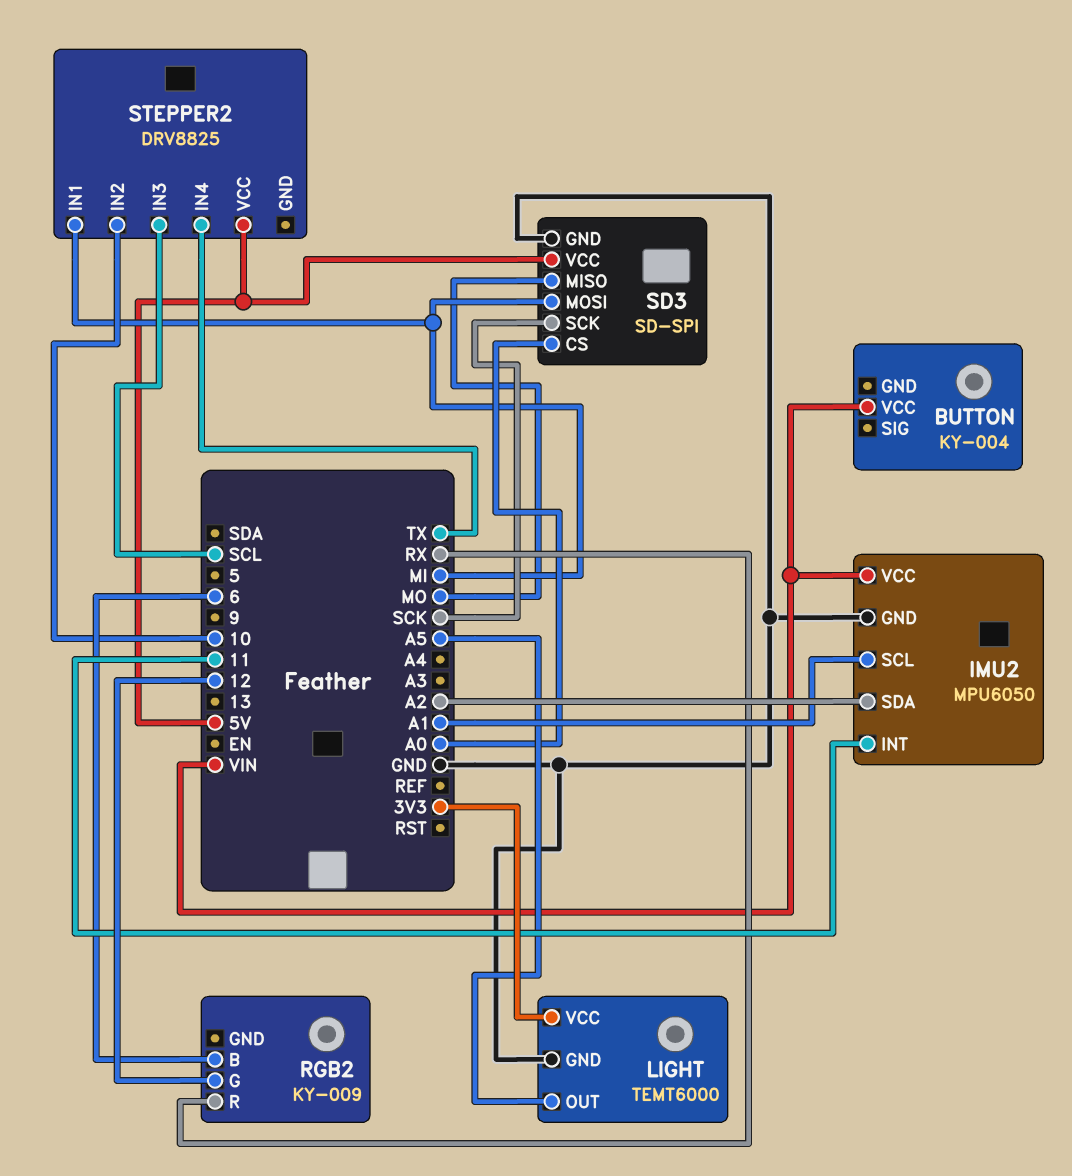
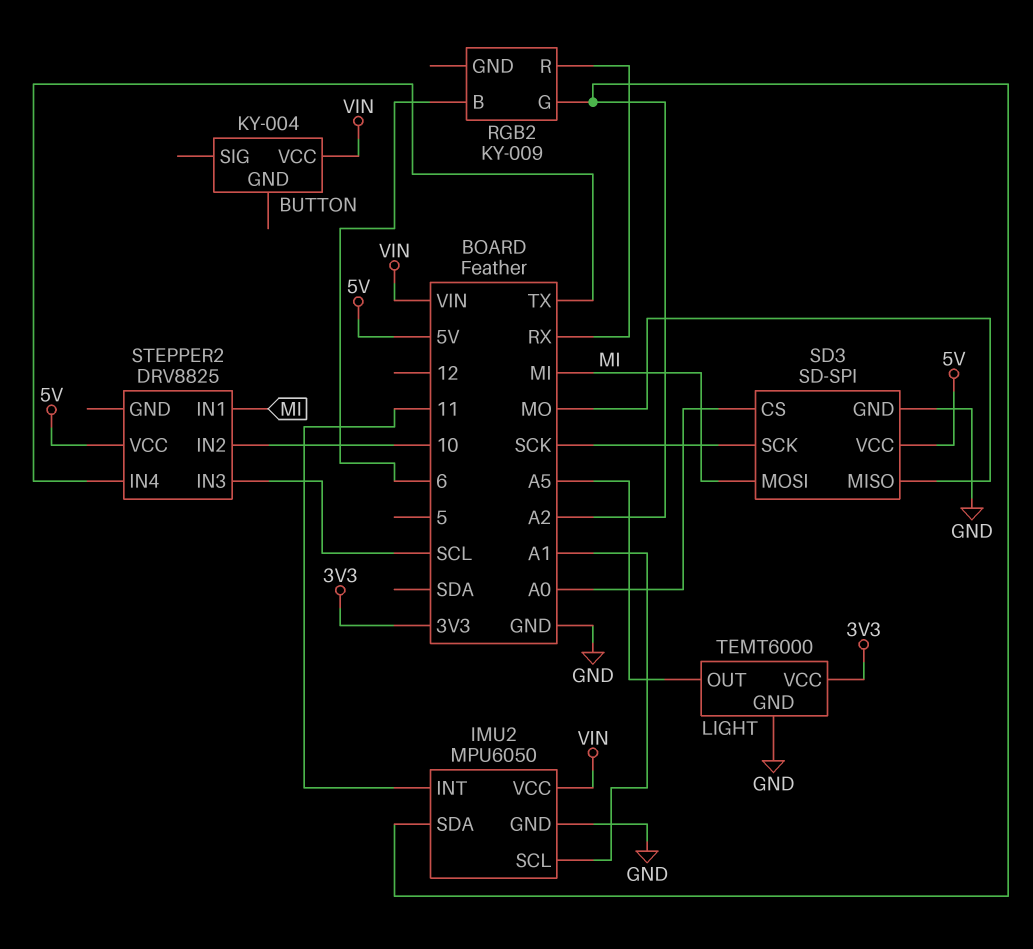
RGB2 pin G: 12 -> A2

